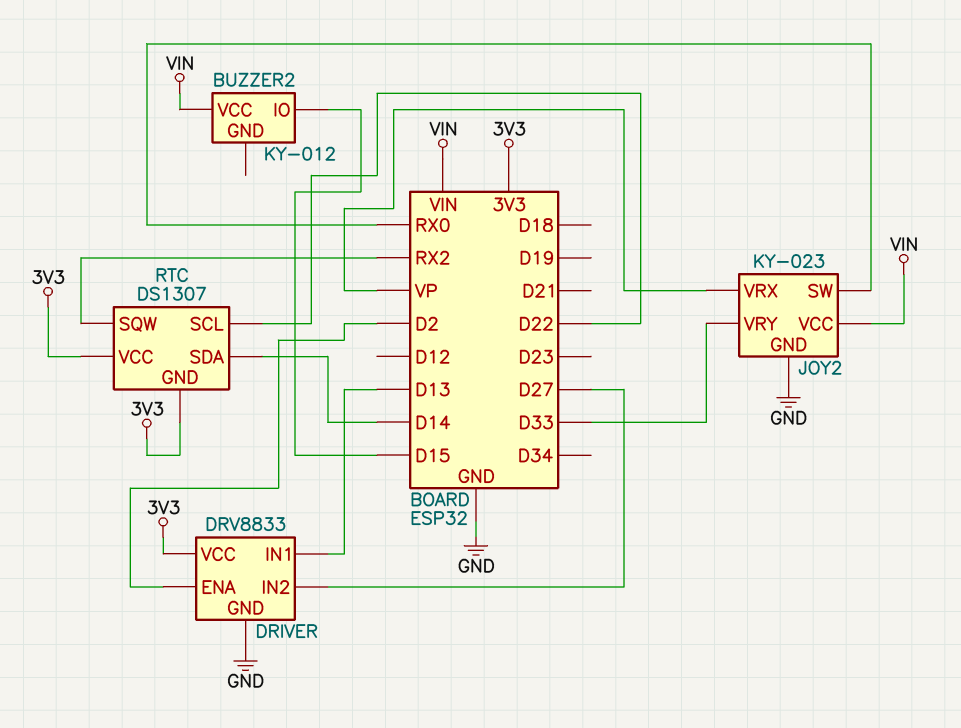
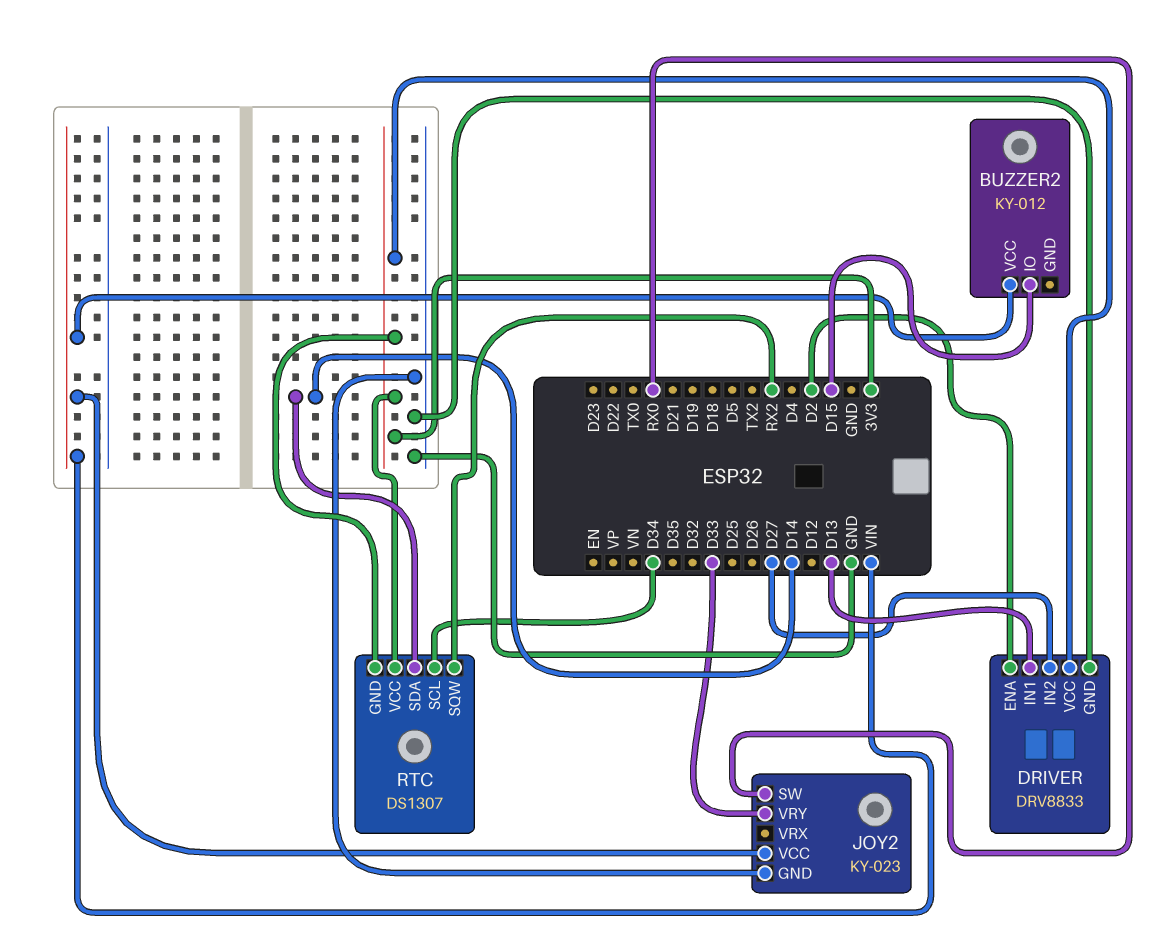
JOY2 pin VRX: VP -> none
RTC pin SCL: D22 -> D34

